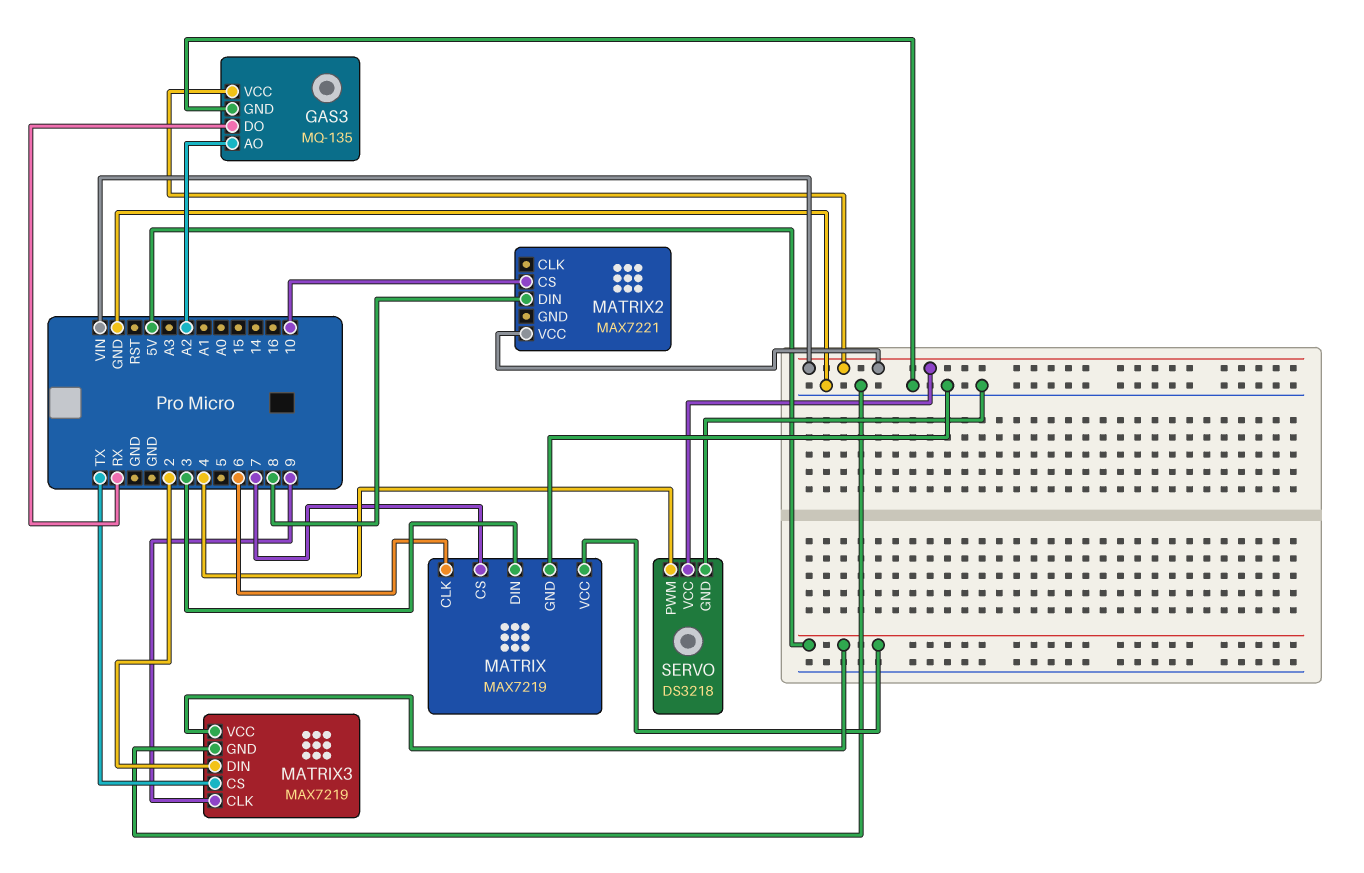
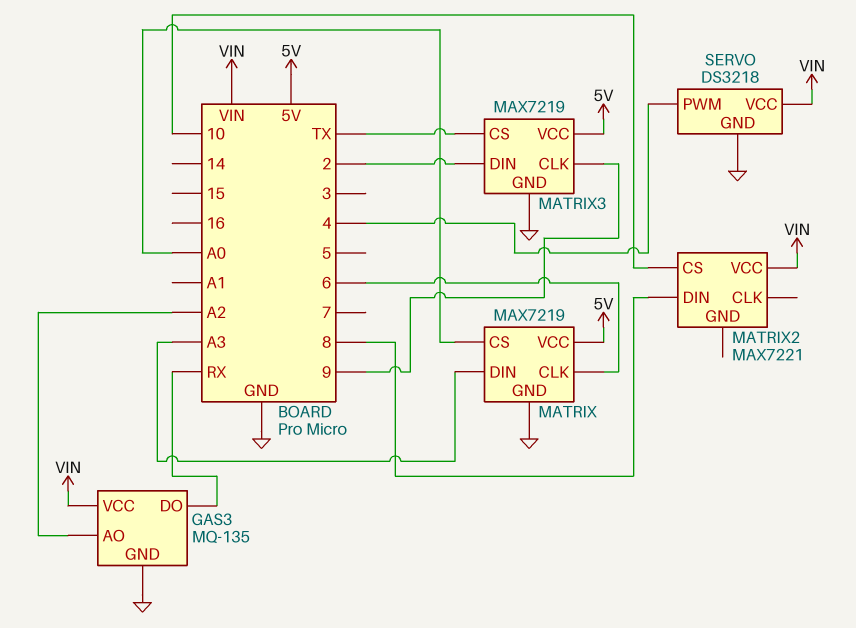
MATRIX pin CS: 7 -> A0
MATRIX pin DIN: 3 -> A3

